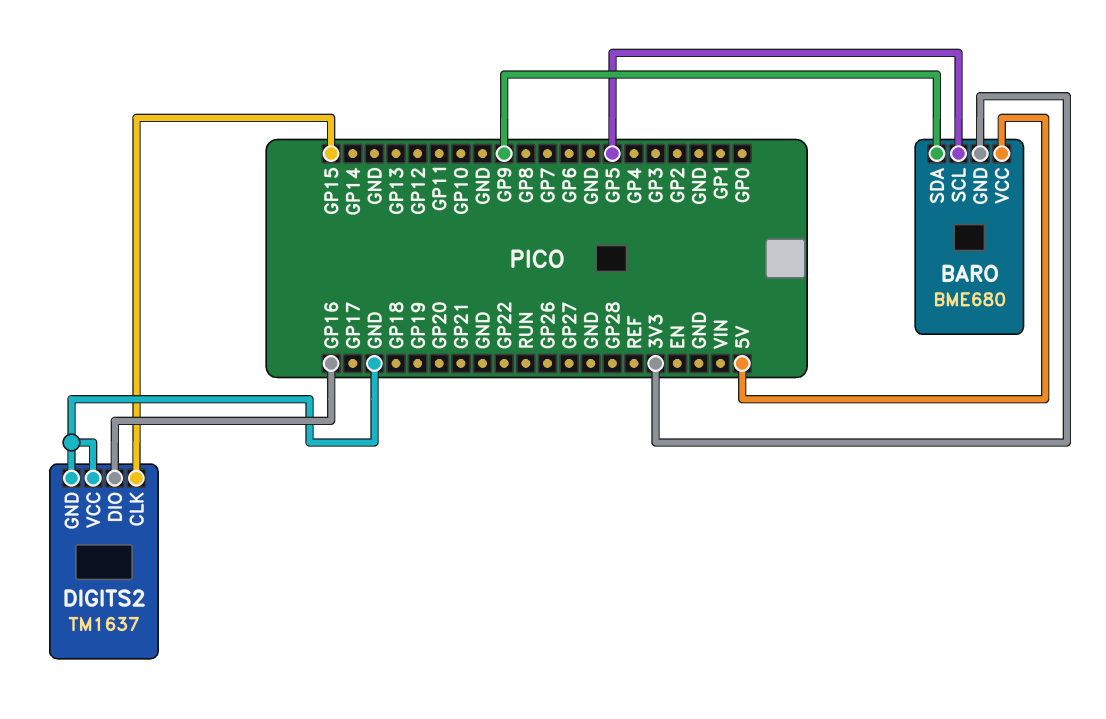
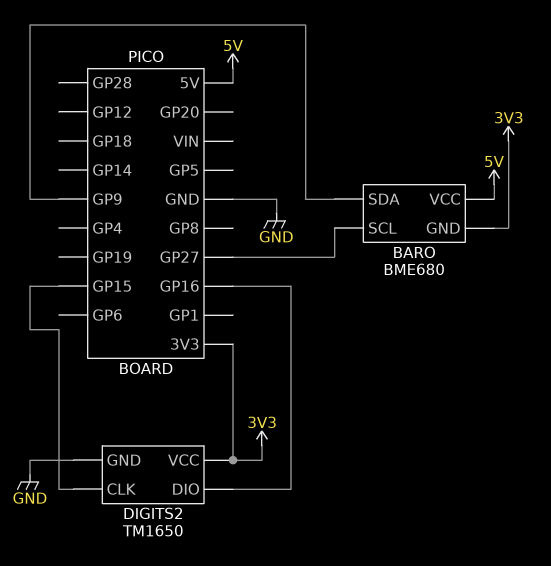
BARO pin SCL: GP5 -> GP27
DIGITS2: TM1637 -> TM1650
DIGITS2 pin VCC: GND -> 3V3

